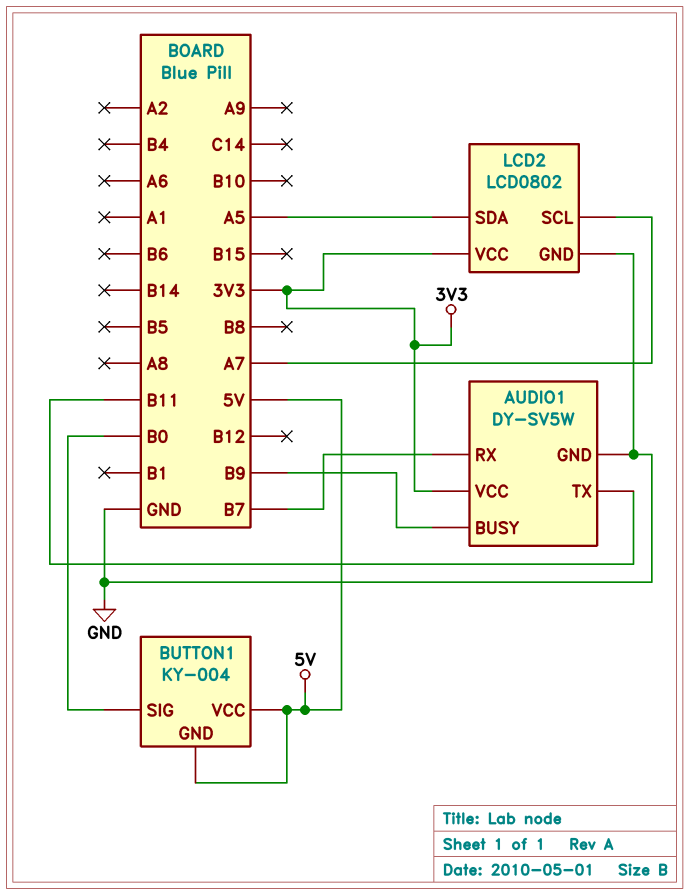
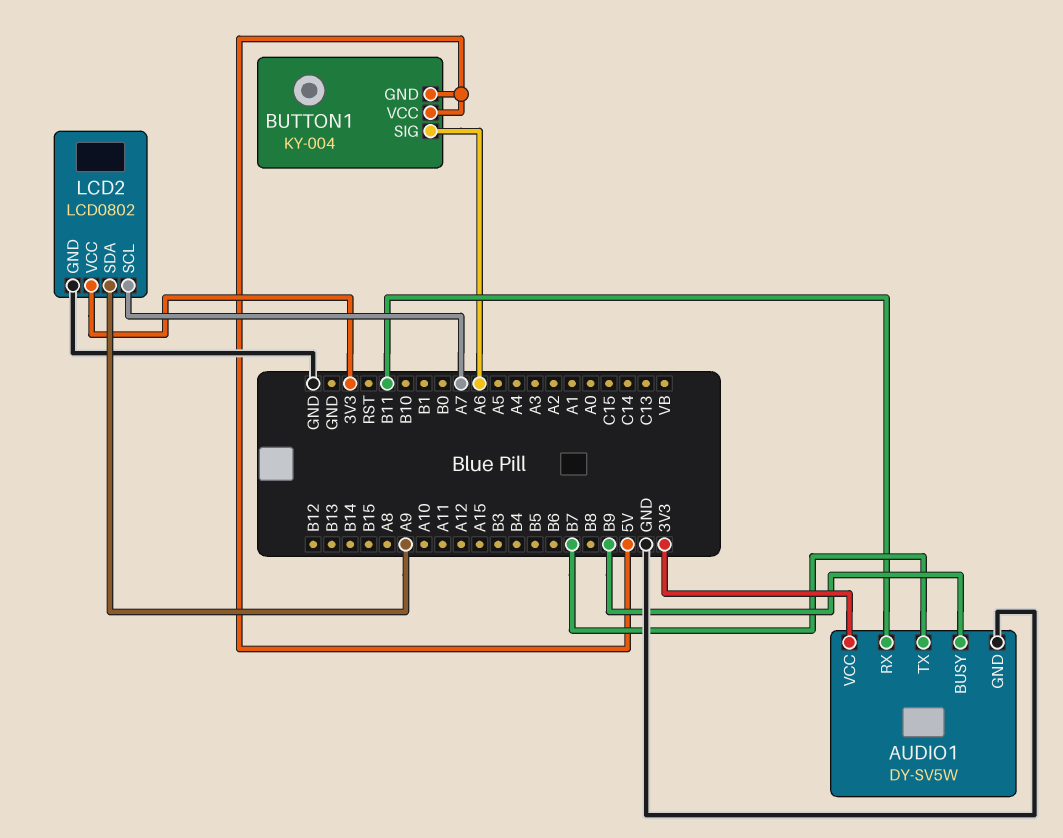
AUDIO1 pin RX: B7 -> B11
AUDIO1 pin TX: B11 -> B7
BUTTON1 pin SIG: B0 -> A6
LCD2 pin SDA: A5 -> A9

